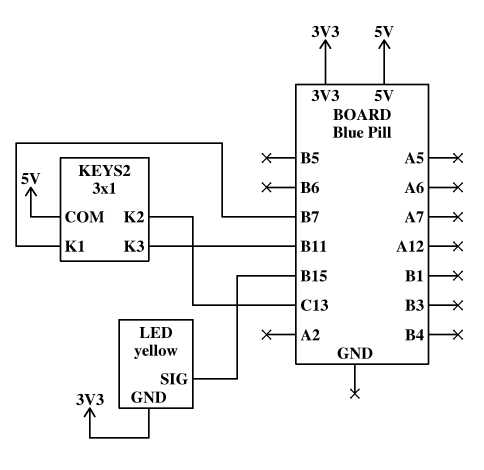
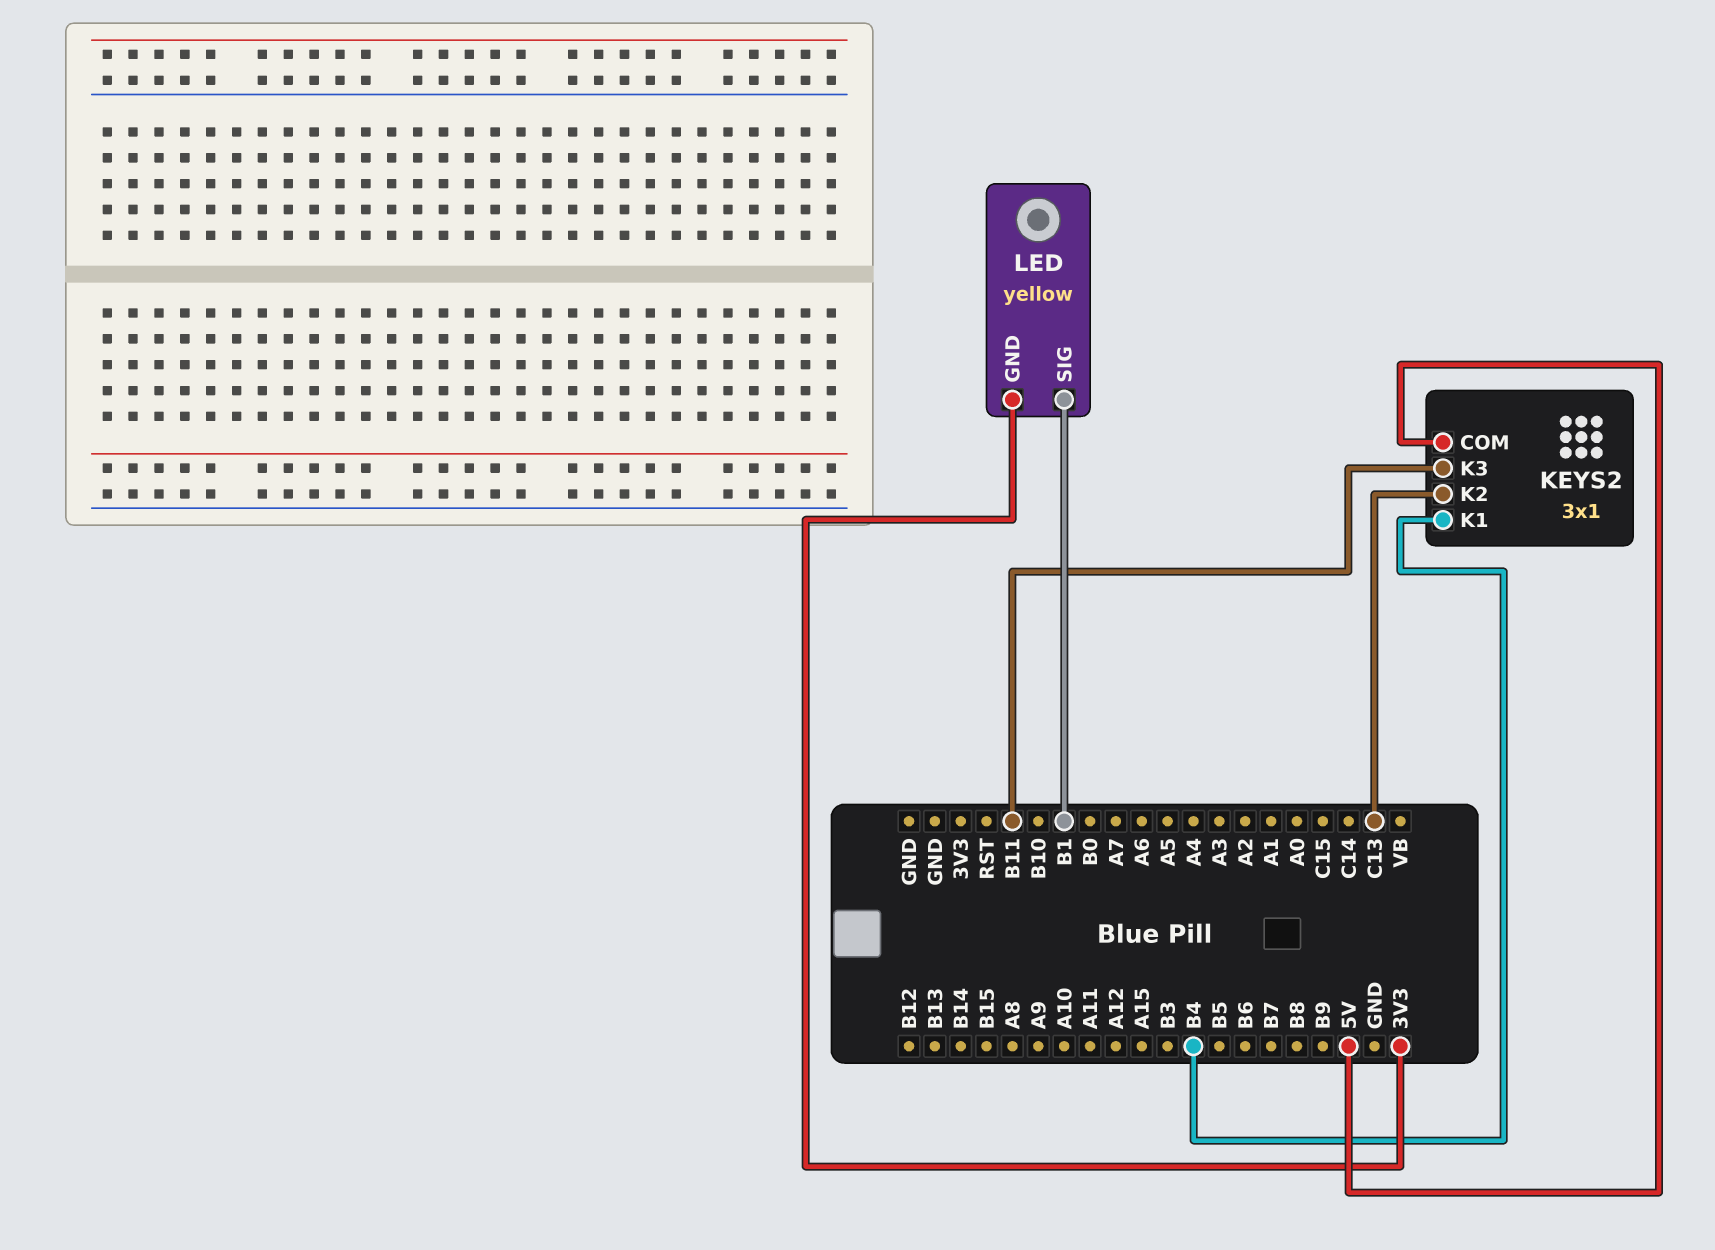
KEYS2 pin K1: B7 -> B4
LED pin SIG: B15 -> B1

